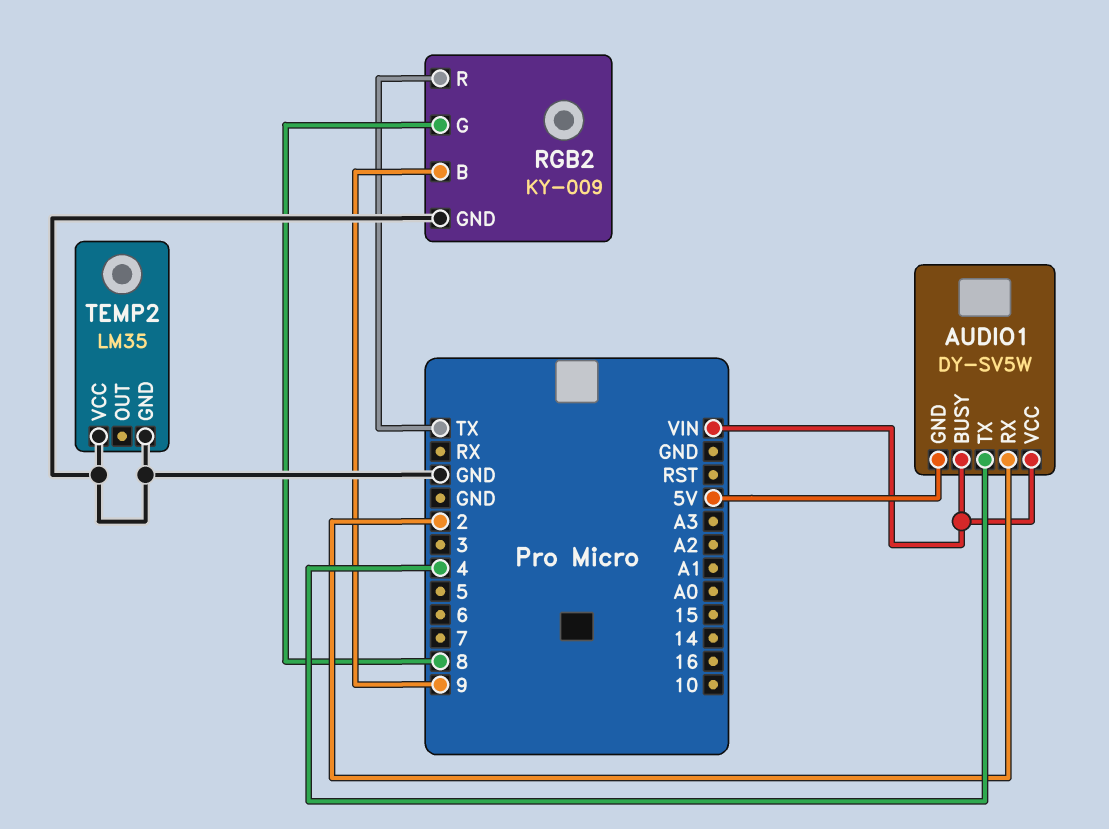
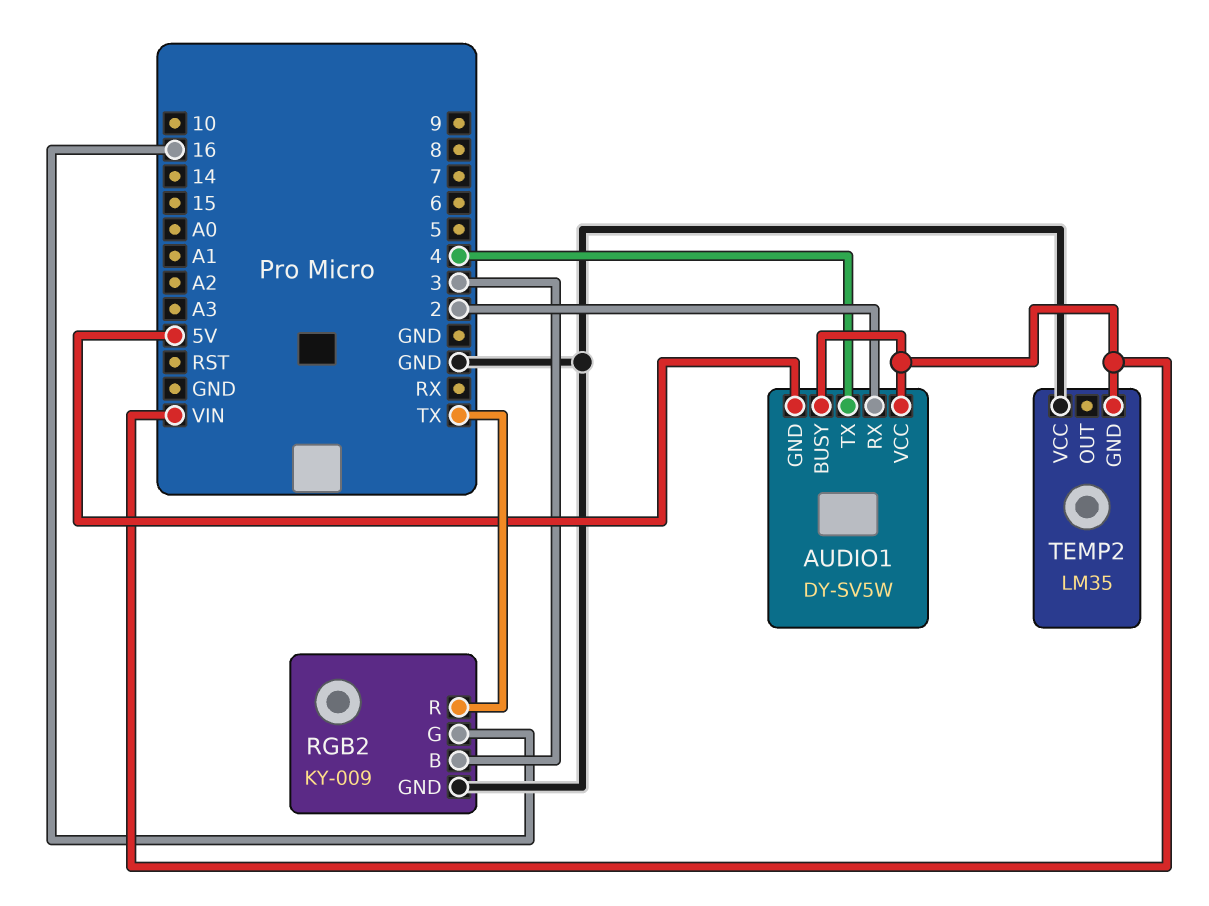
RGB2 pin B: 9 -> 3
RGB2 pin G: 8 -> 16
TEMP2 pin GND: GND -> VIN

